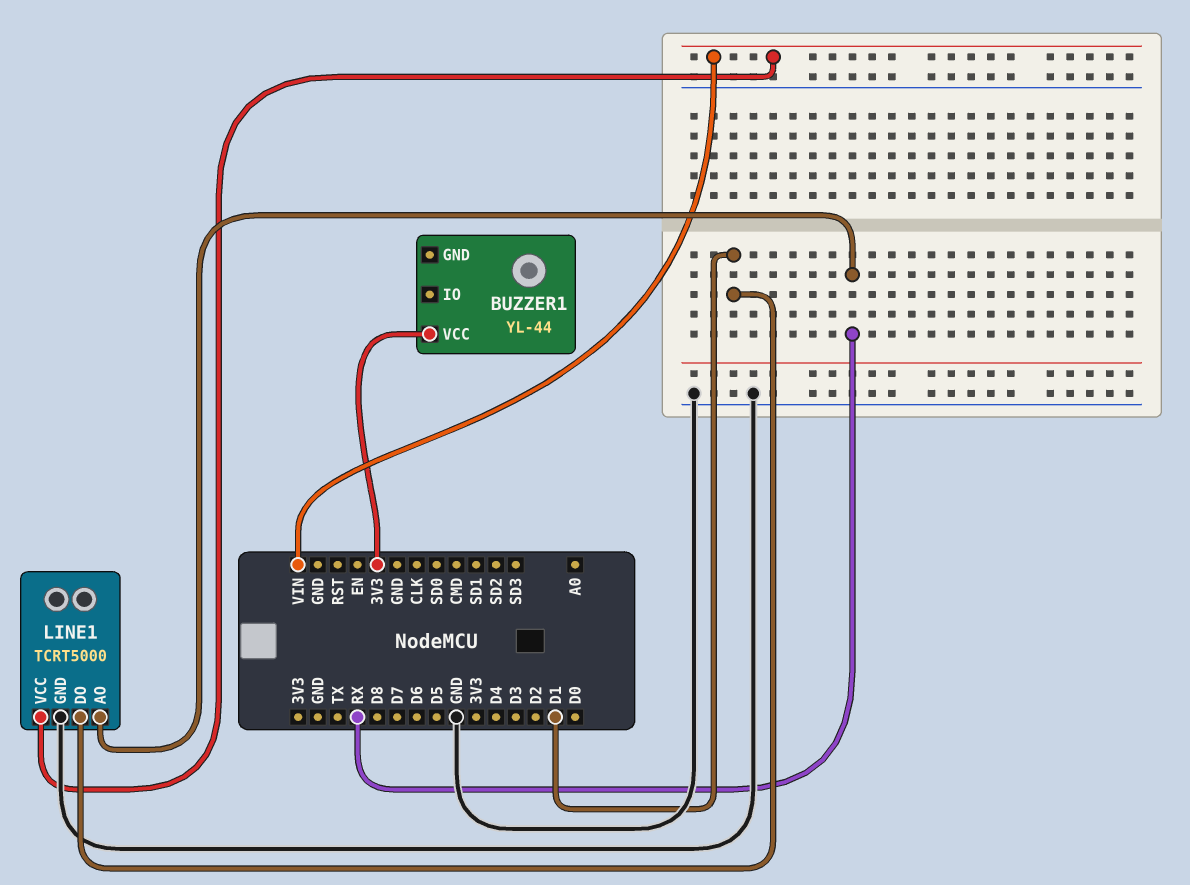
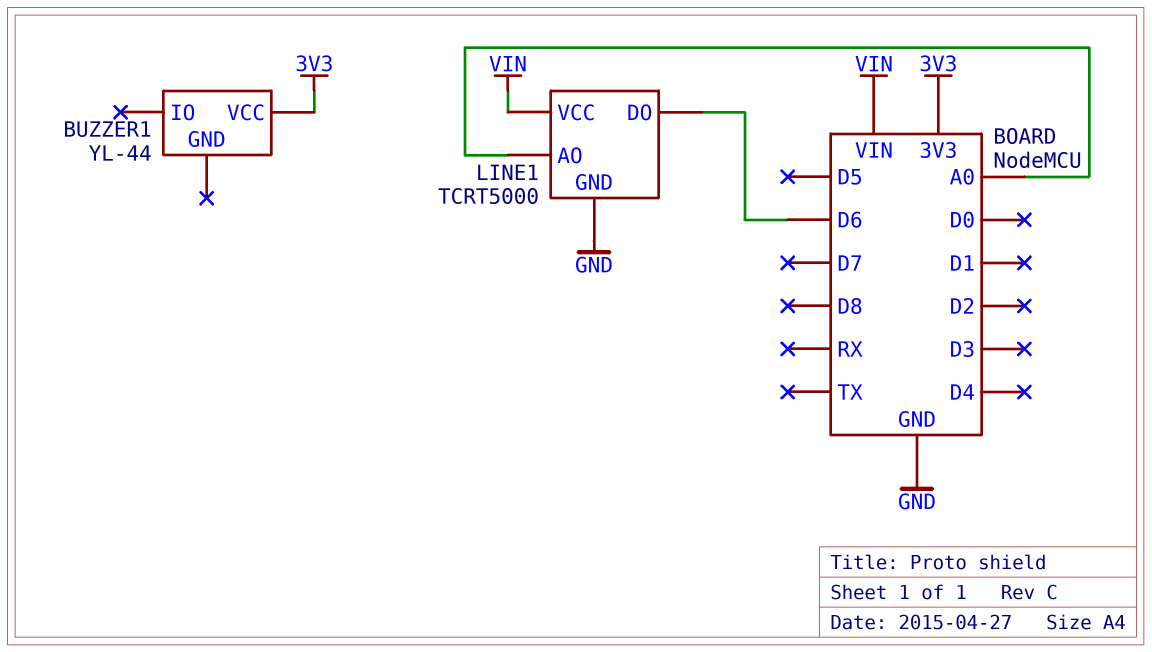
LINE1 pin AO: RX -> A0
LINE1 pin DO: D1 -> D6

